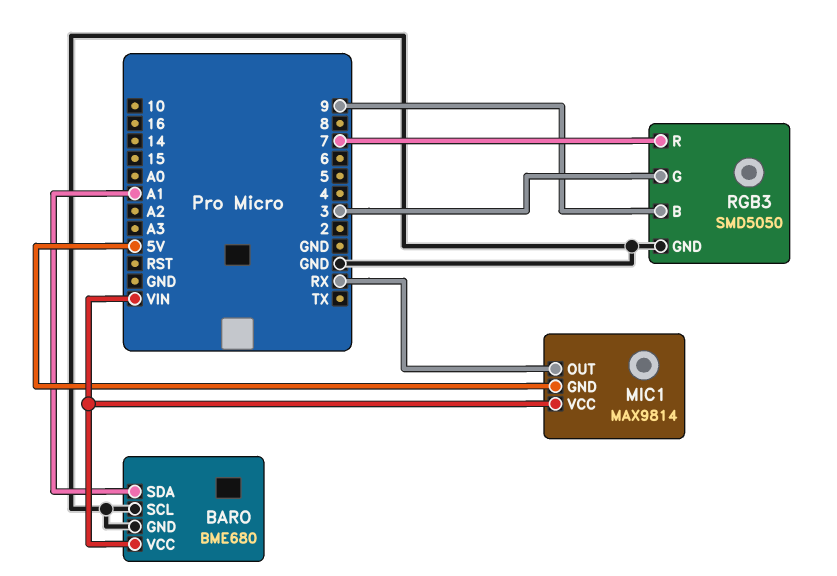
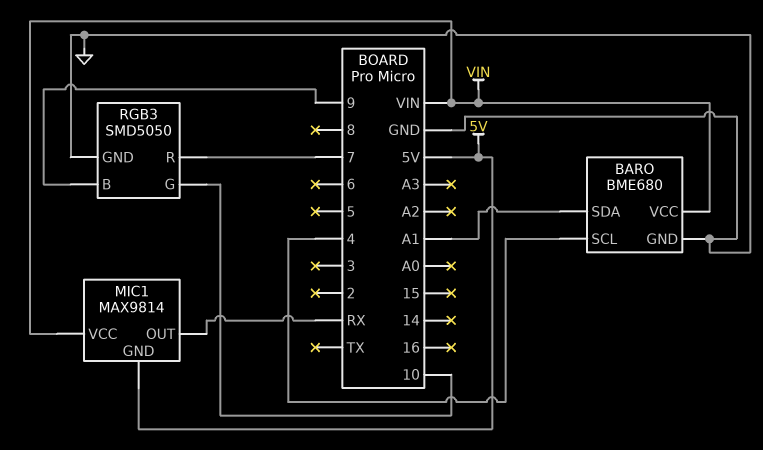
BARO pin SCL: GND -> 4
RGB3 pin G: 3 -> 10

